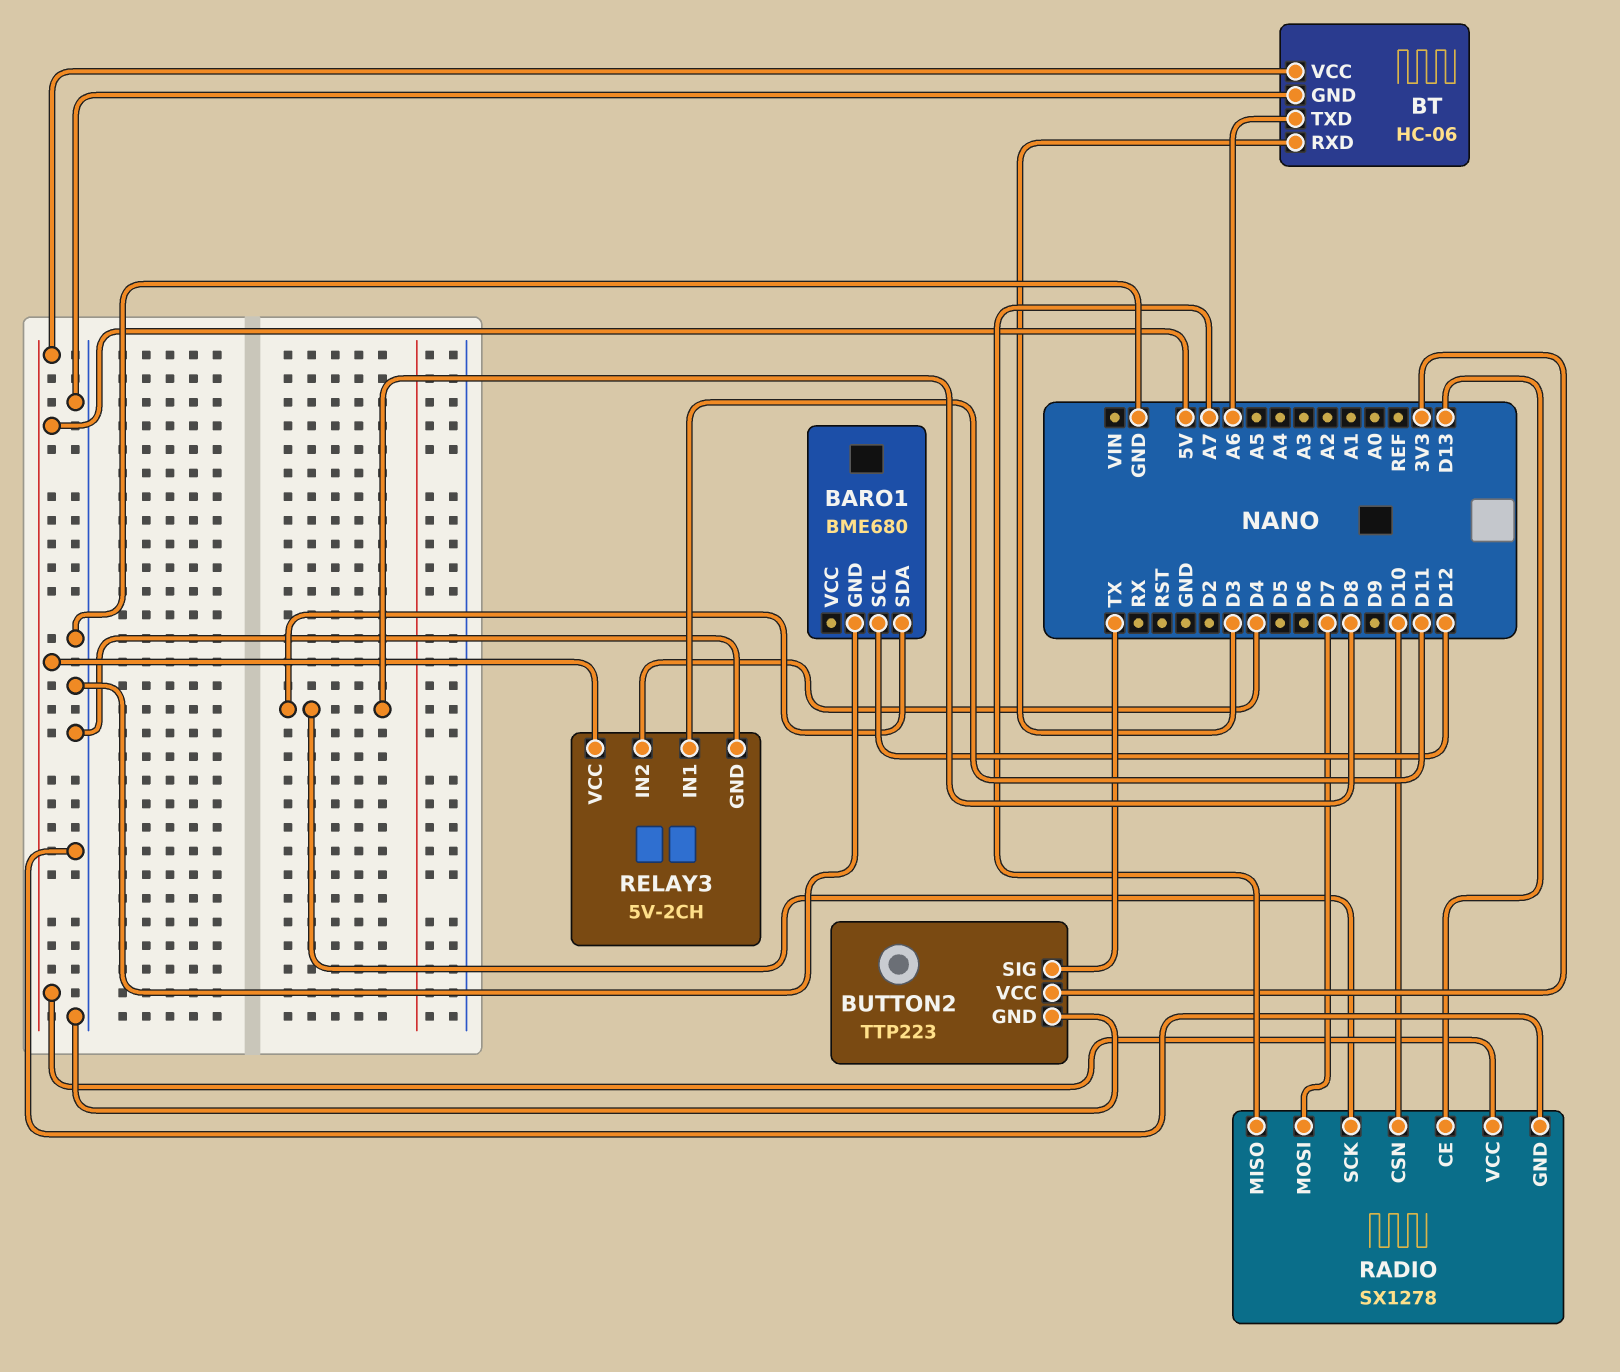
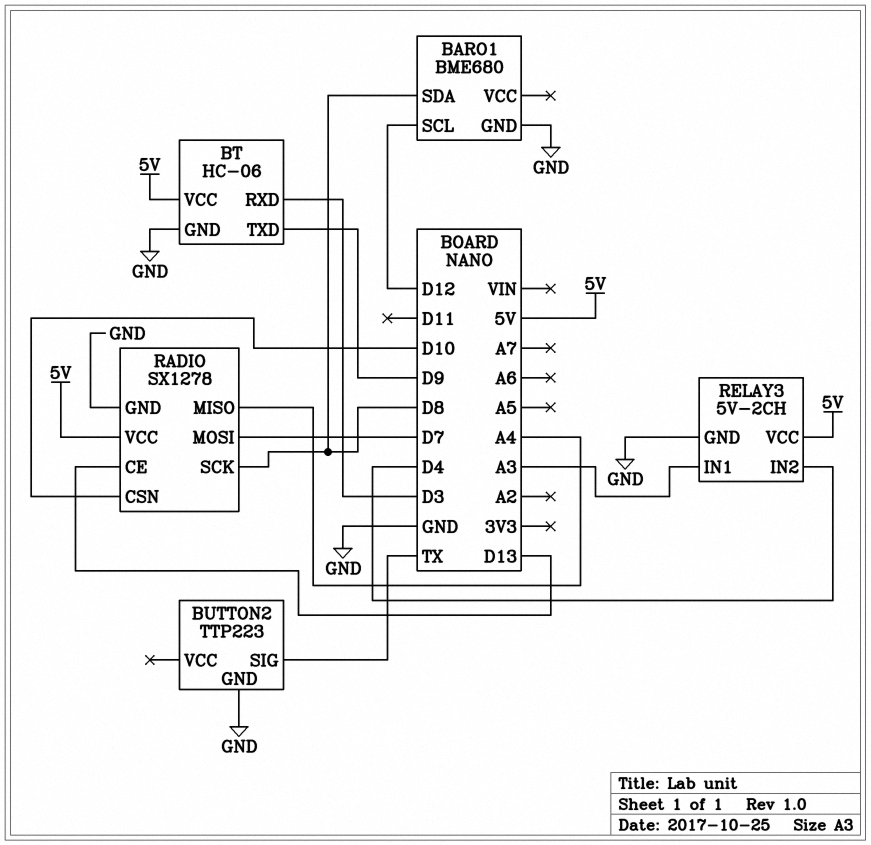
BT pin TXD: A6 -> D9
BUTTON2 pin VCC: 3V3 -> none
RADIO pin MISO: A7 -> A4
RELAY3 pin IN1: D11 -> A3

